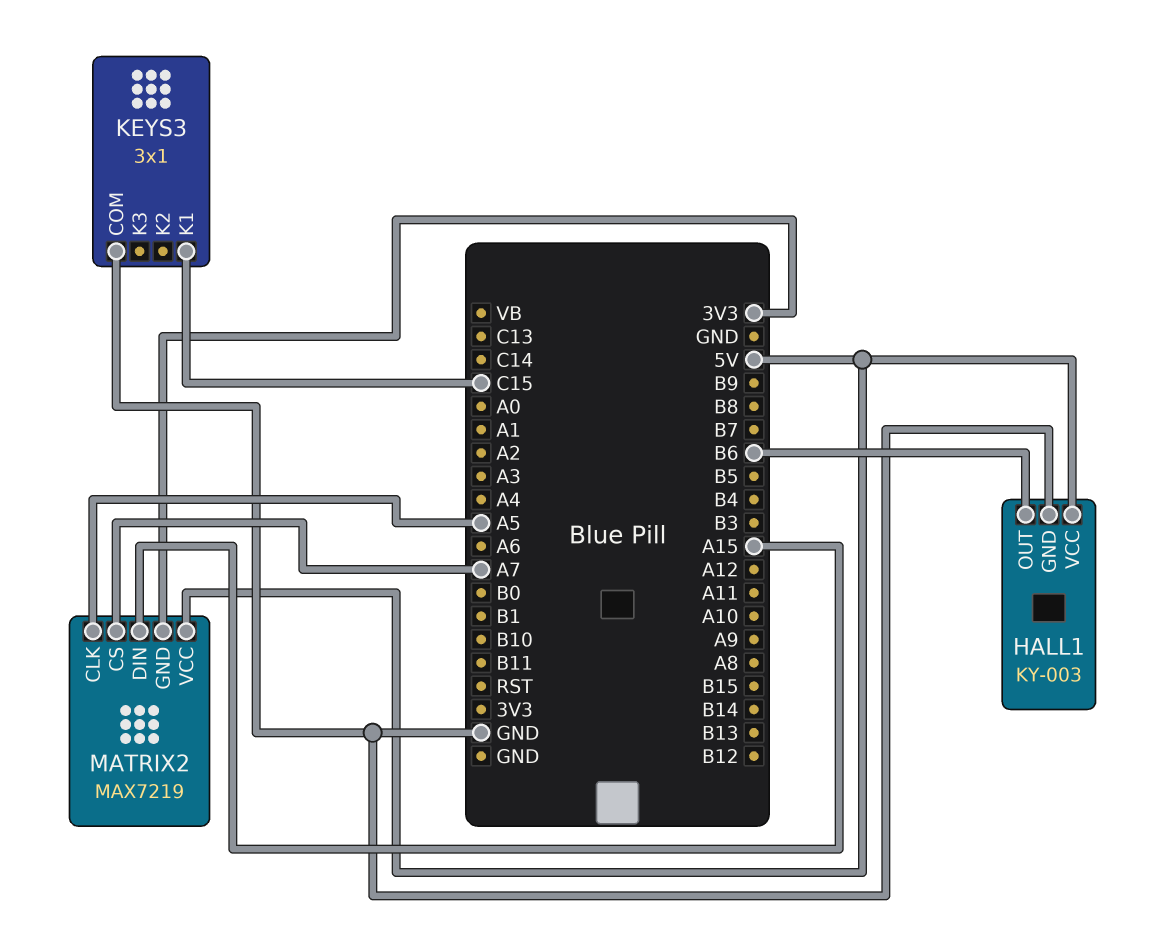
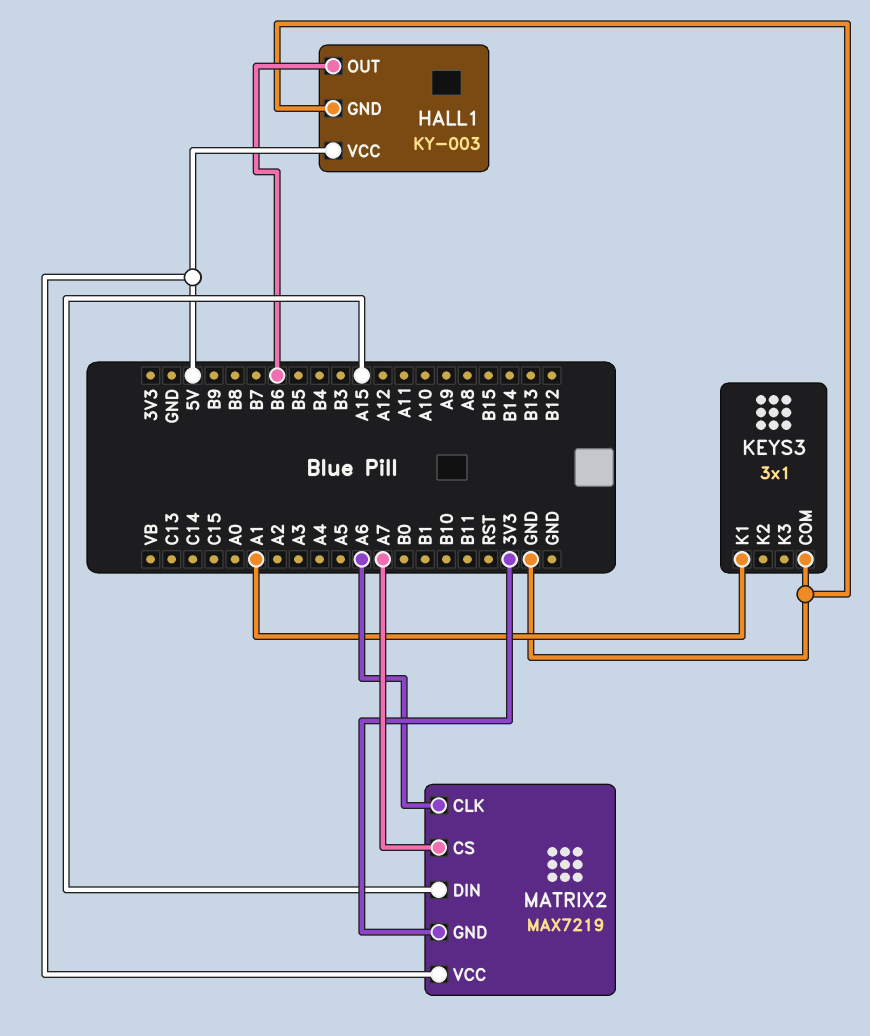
KEYS3 pin K1: C15 -> A1
MATRIX2 pin CLK: A5 -> A6

